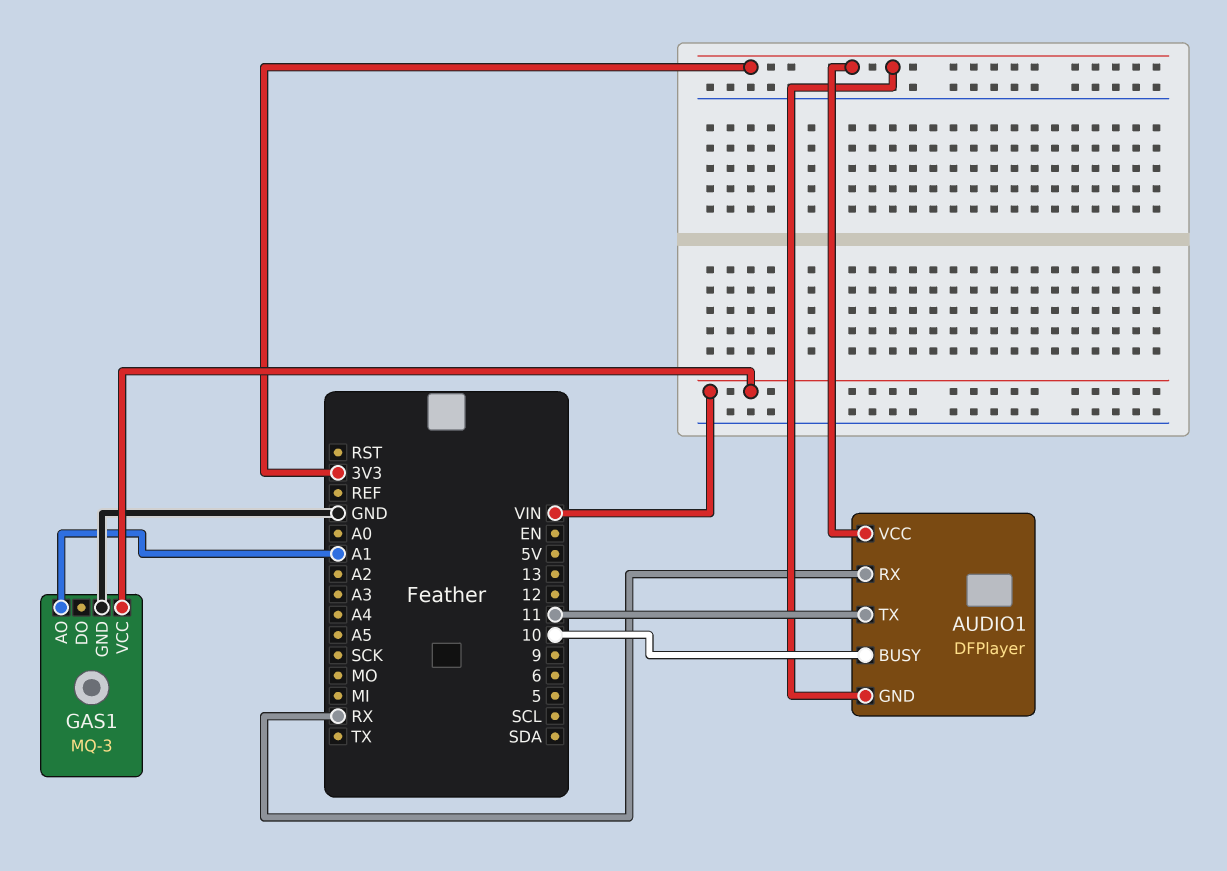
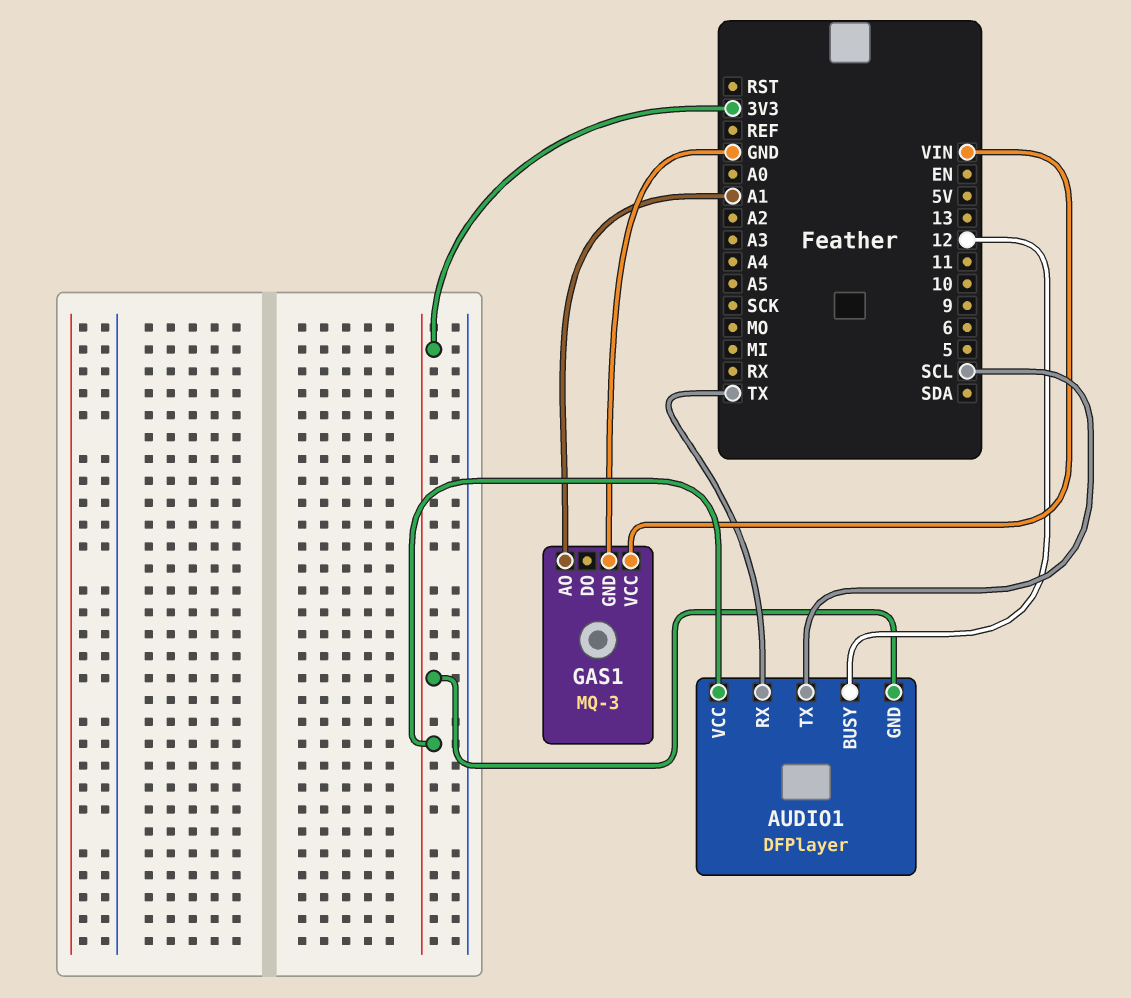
AUDIO1 pin BUSY: 10 -> 12
AUDIO1 pin RX: RX -> TX
AUDIO1 pin TX: 11 -> SCL

